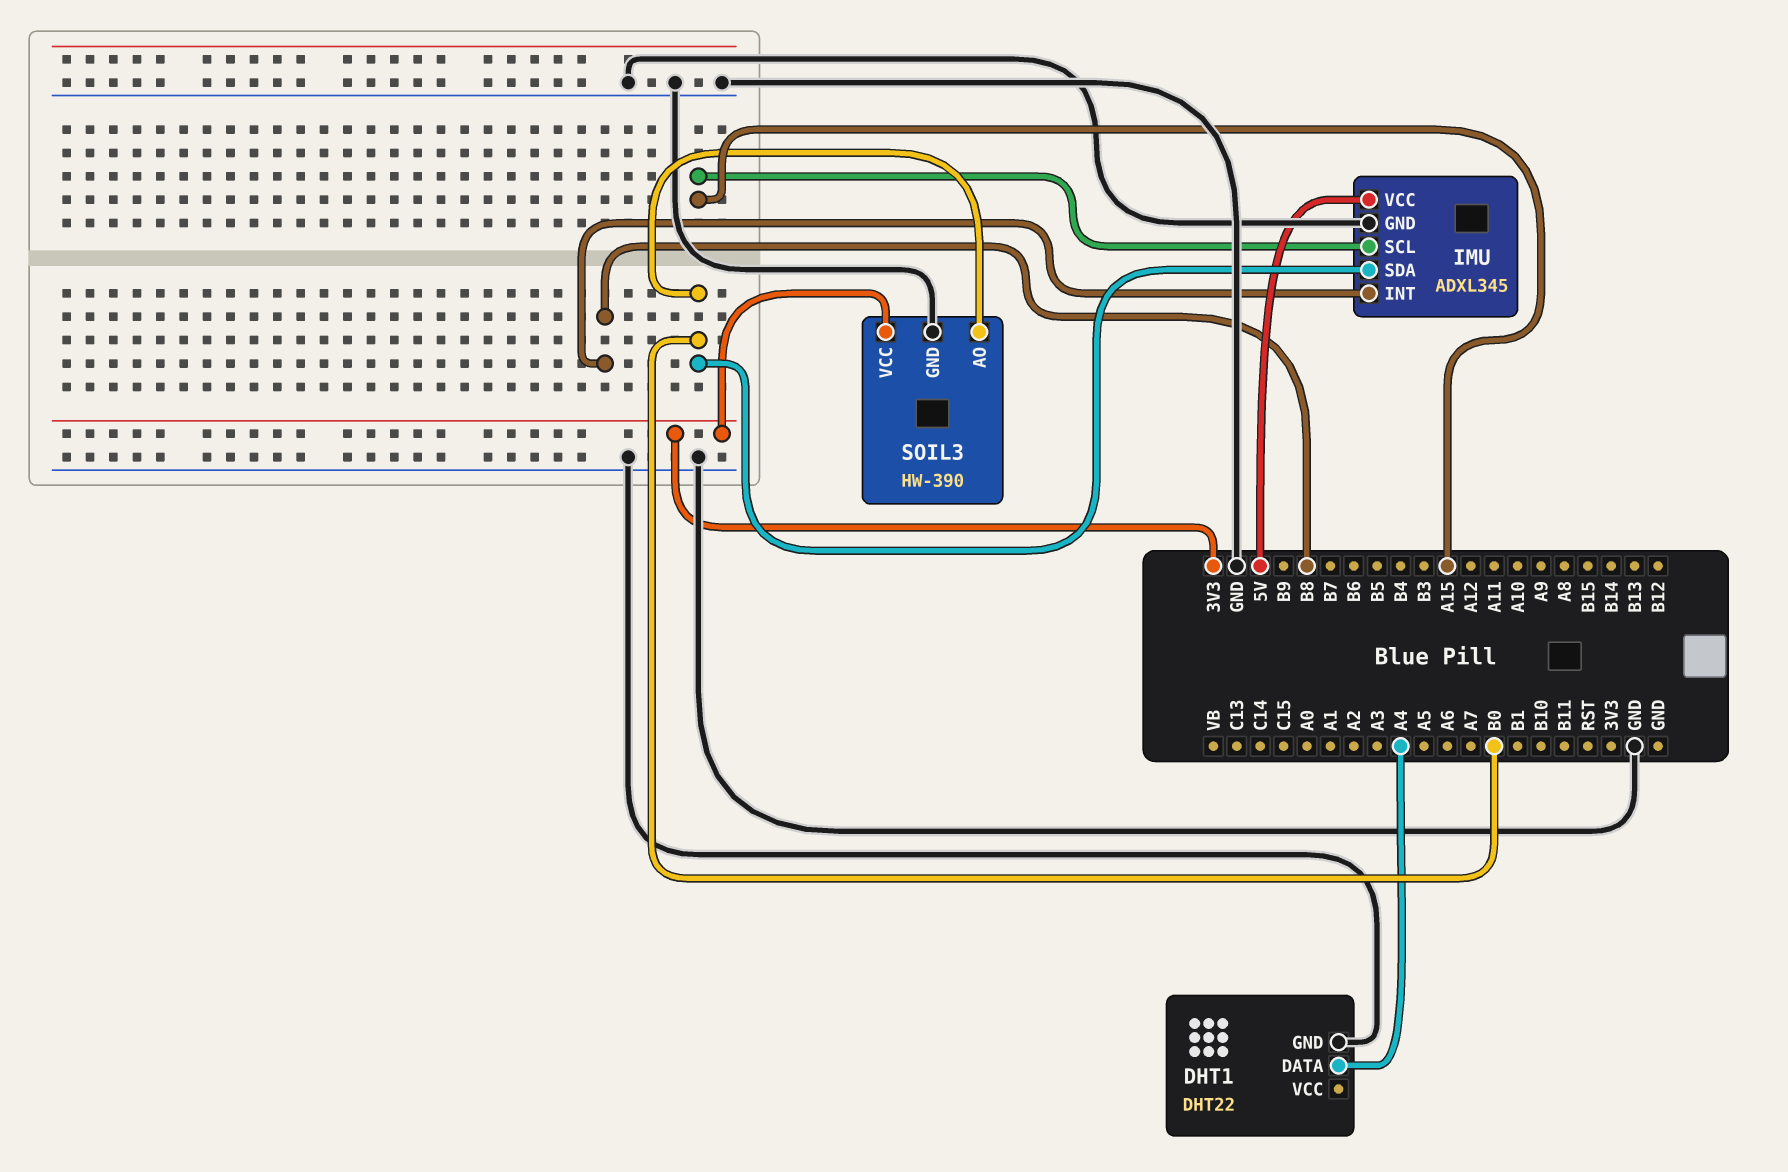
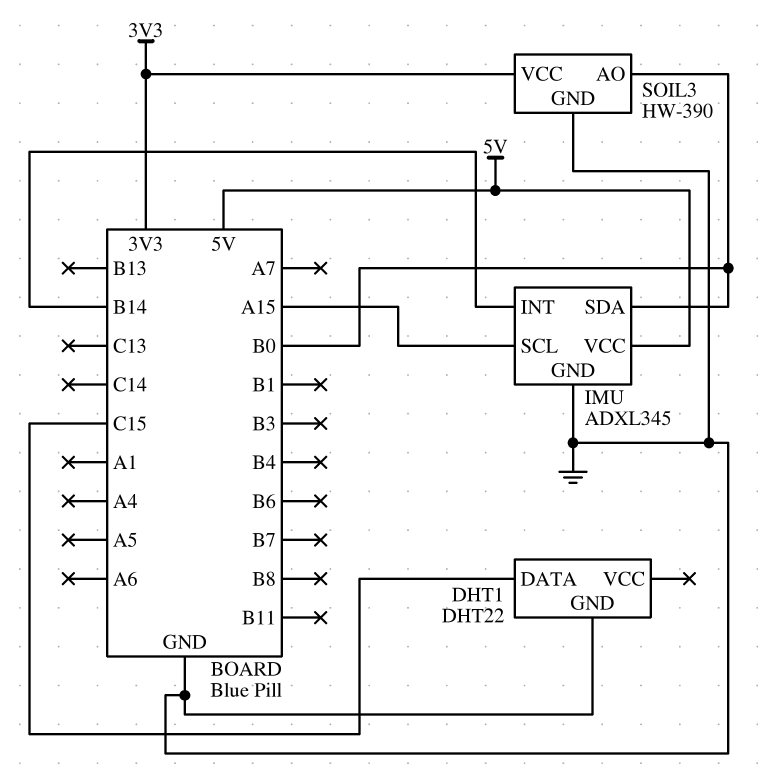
DHT1 pin DATA: A4 -> C15
IMU pin INT: B8 -> B14

